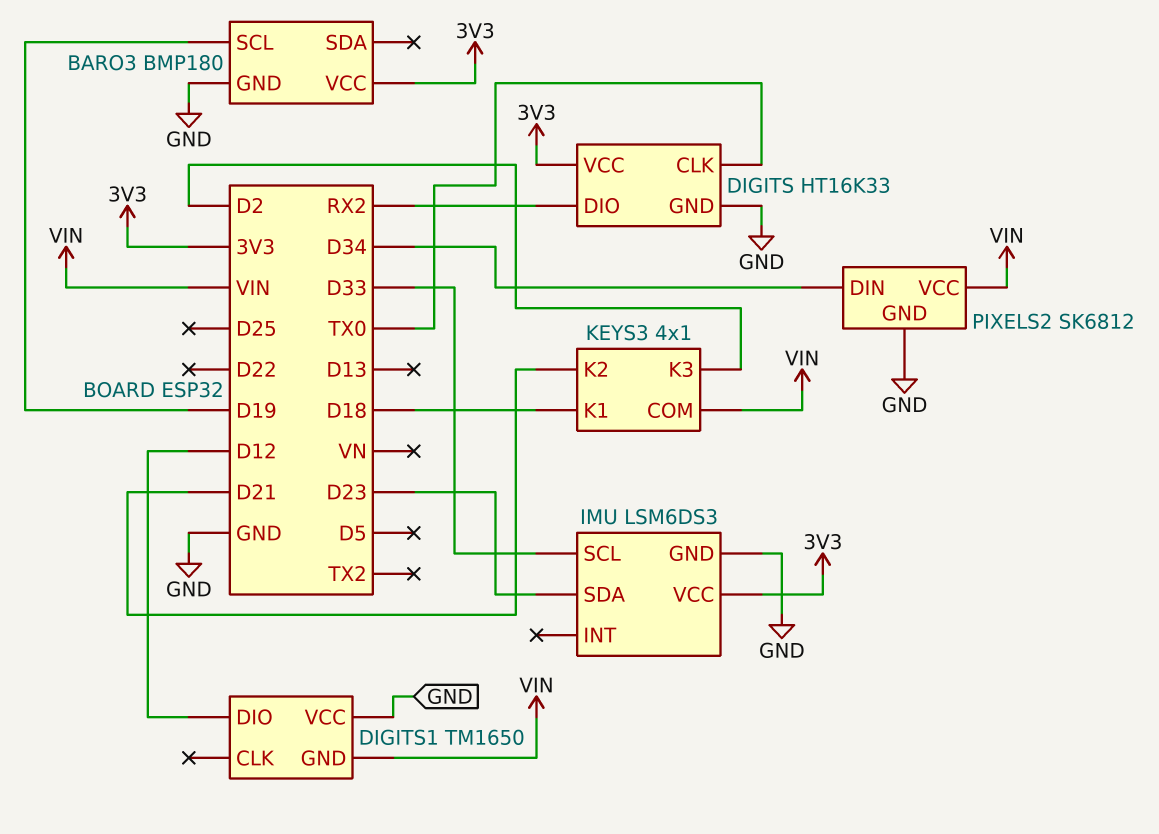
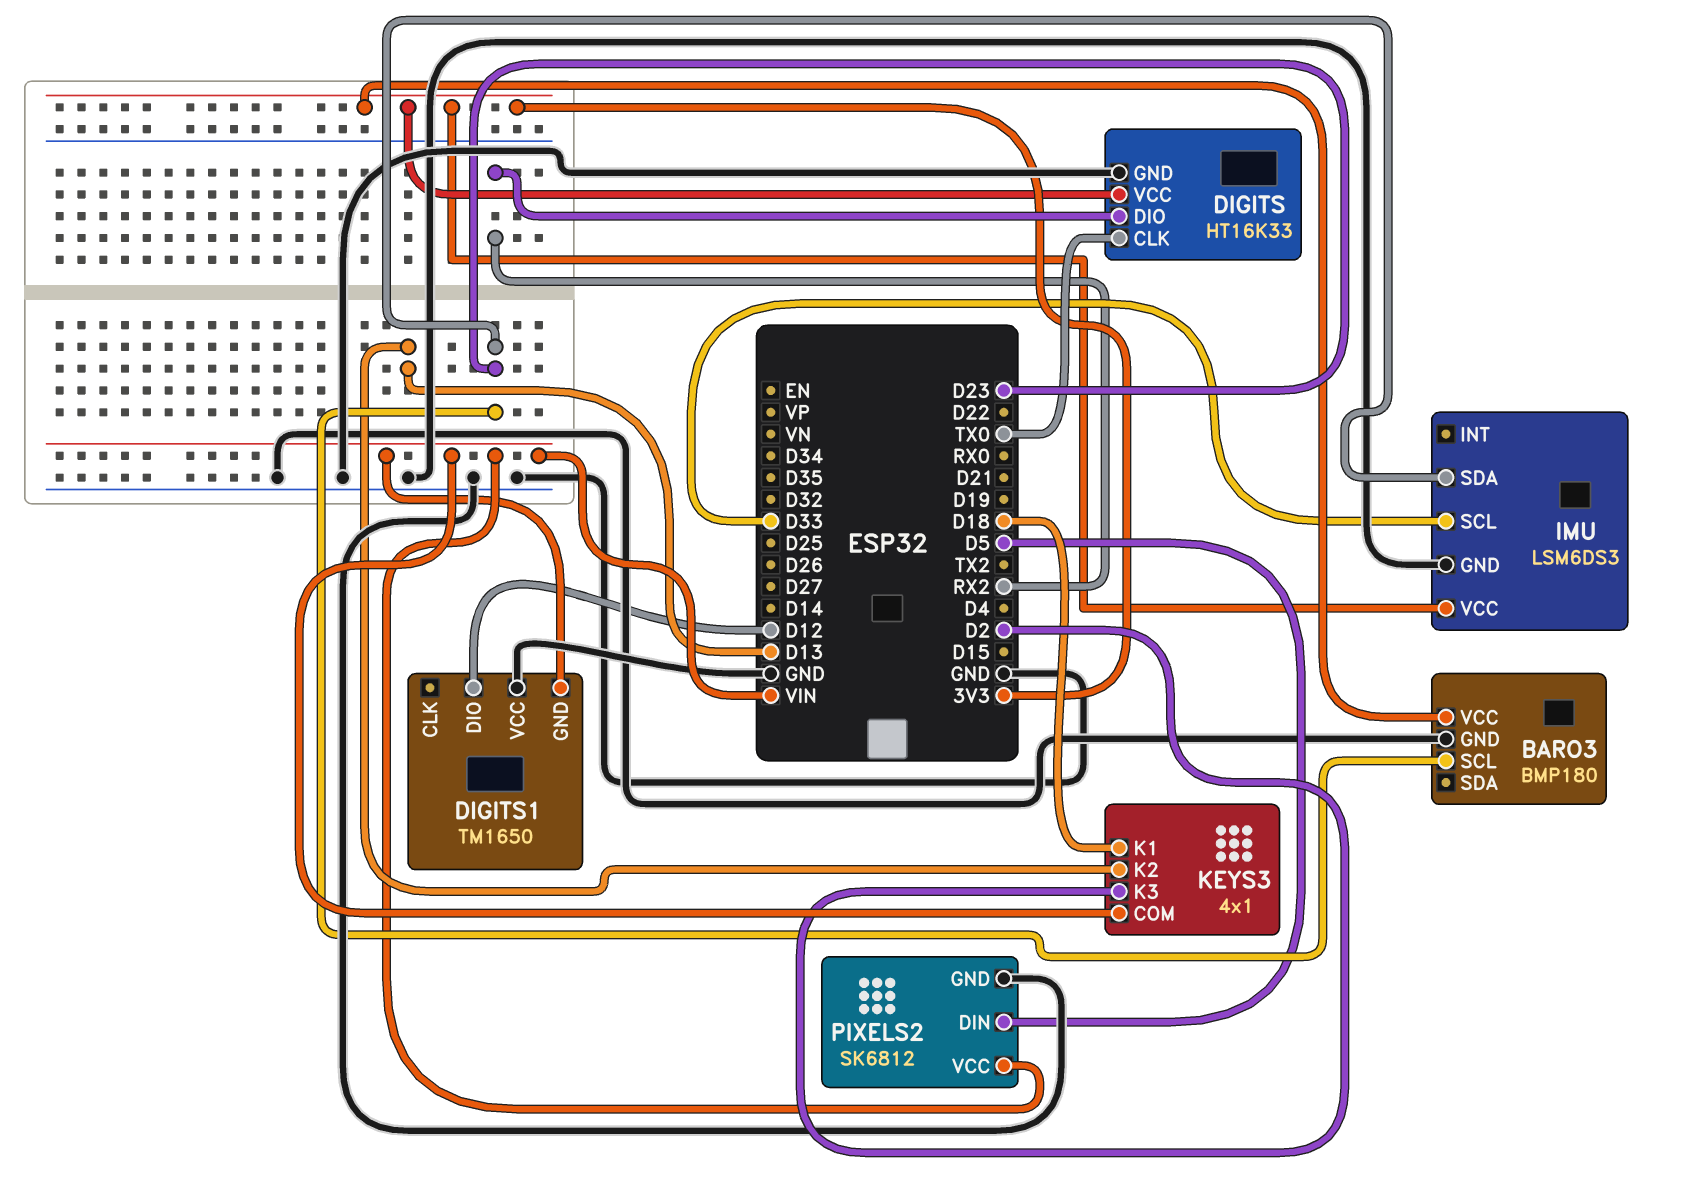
BARO3 pin SCL: D19 -> D23
KEYS3 pin K2: D21 -> D13
PIXELS2 pin DIN: D34 -> D5

